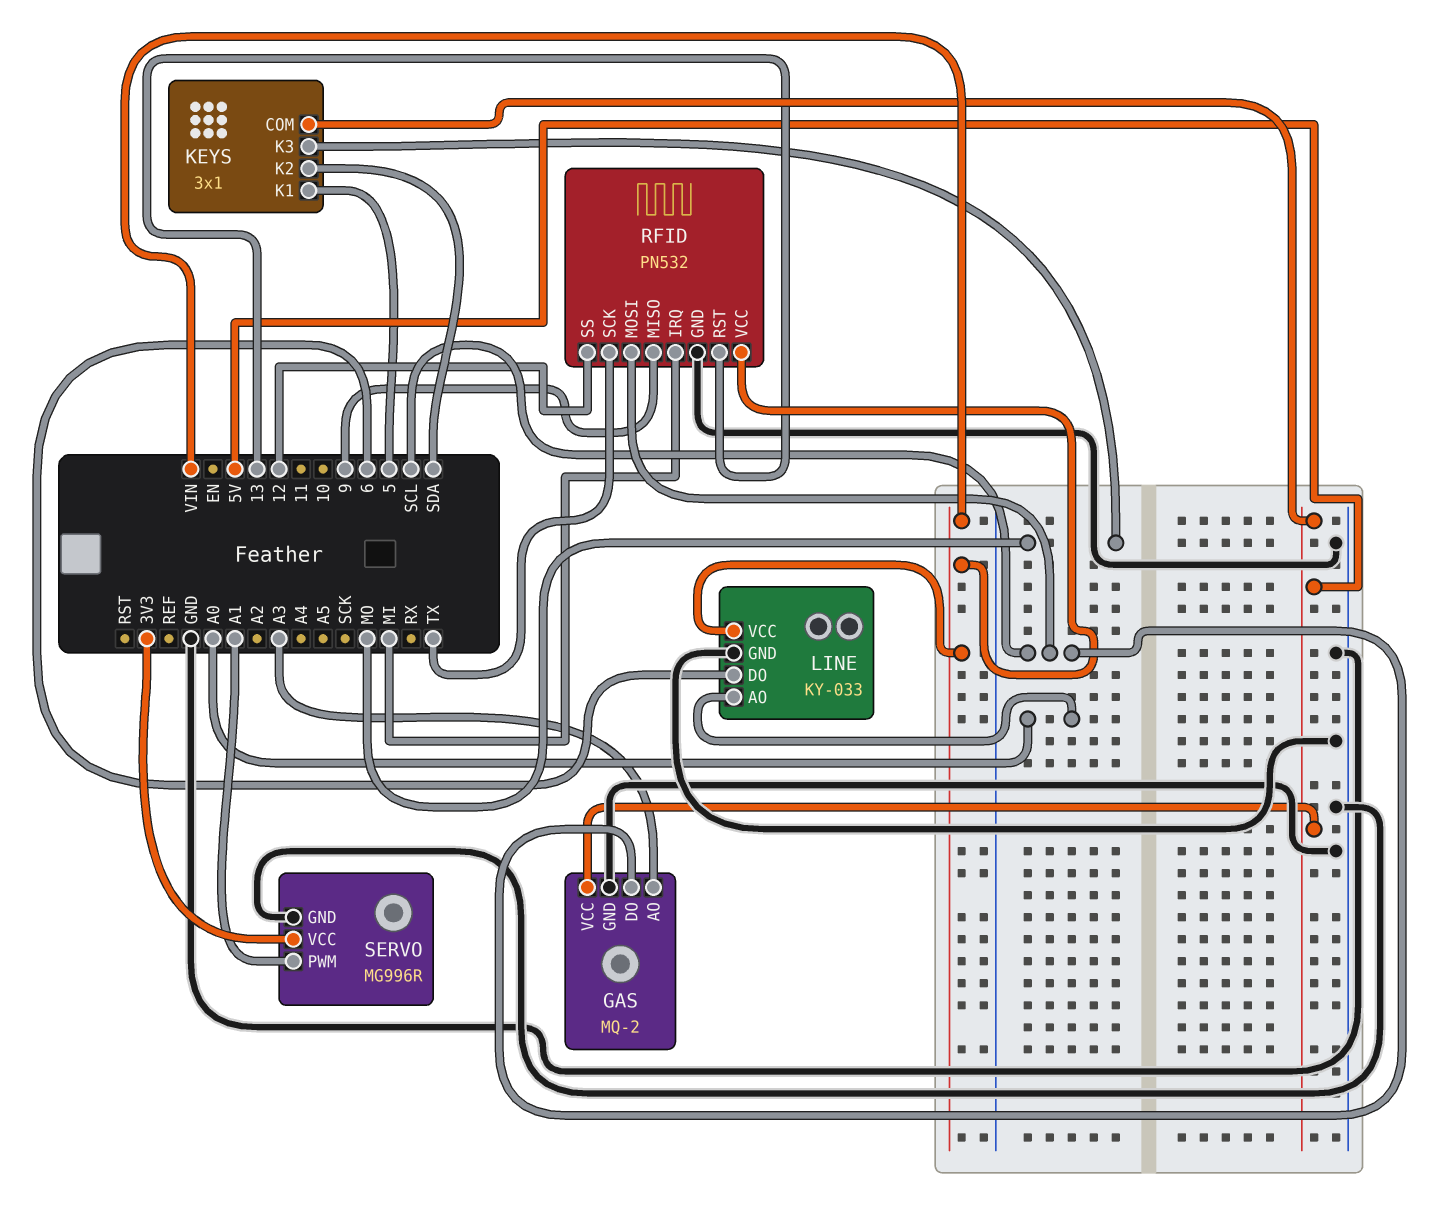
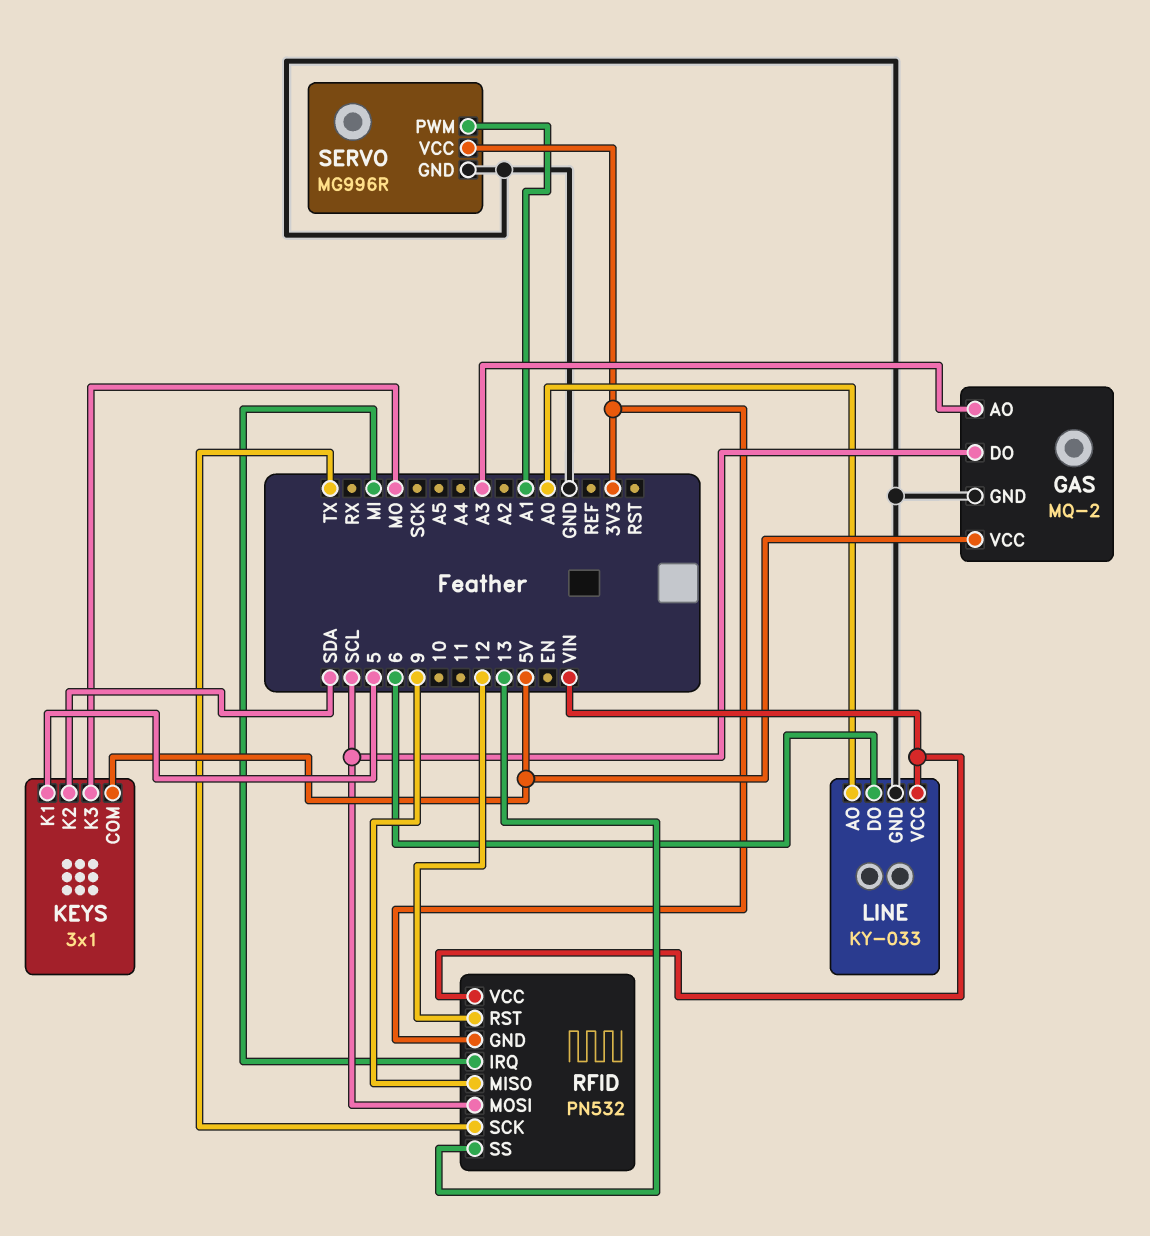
RFID pin GND: GND -> 3V3
RFID pin RST: 13 -> 12
RFID pin SS: 12 -> 13

